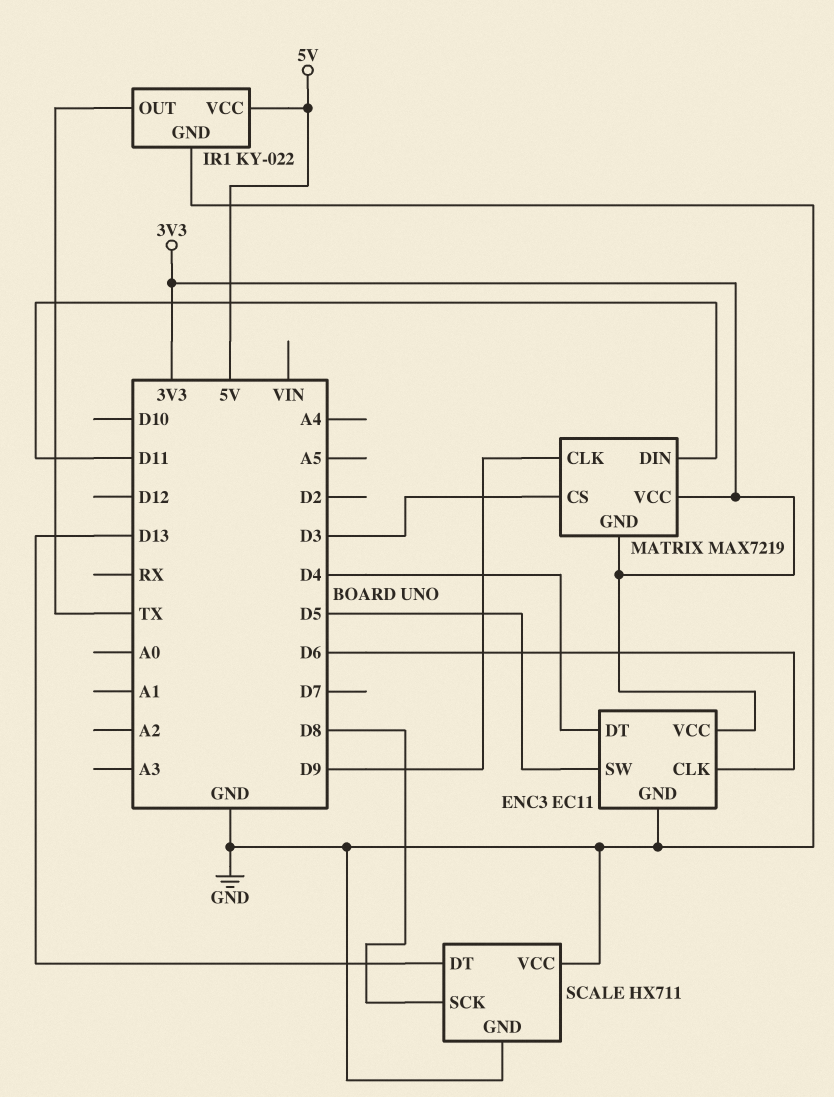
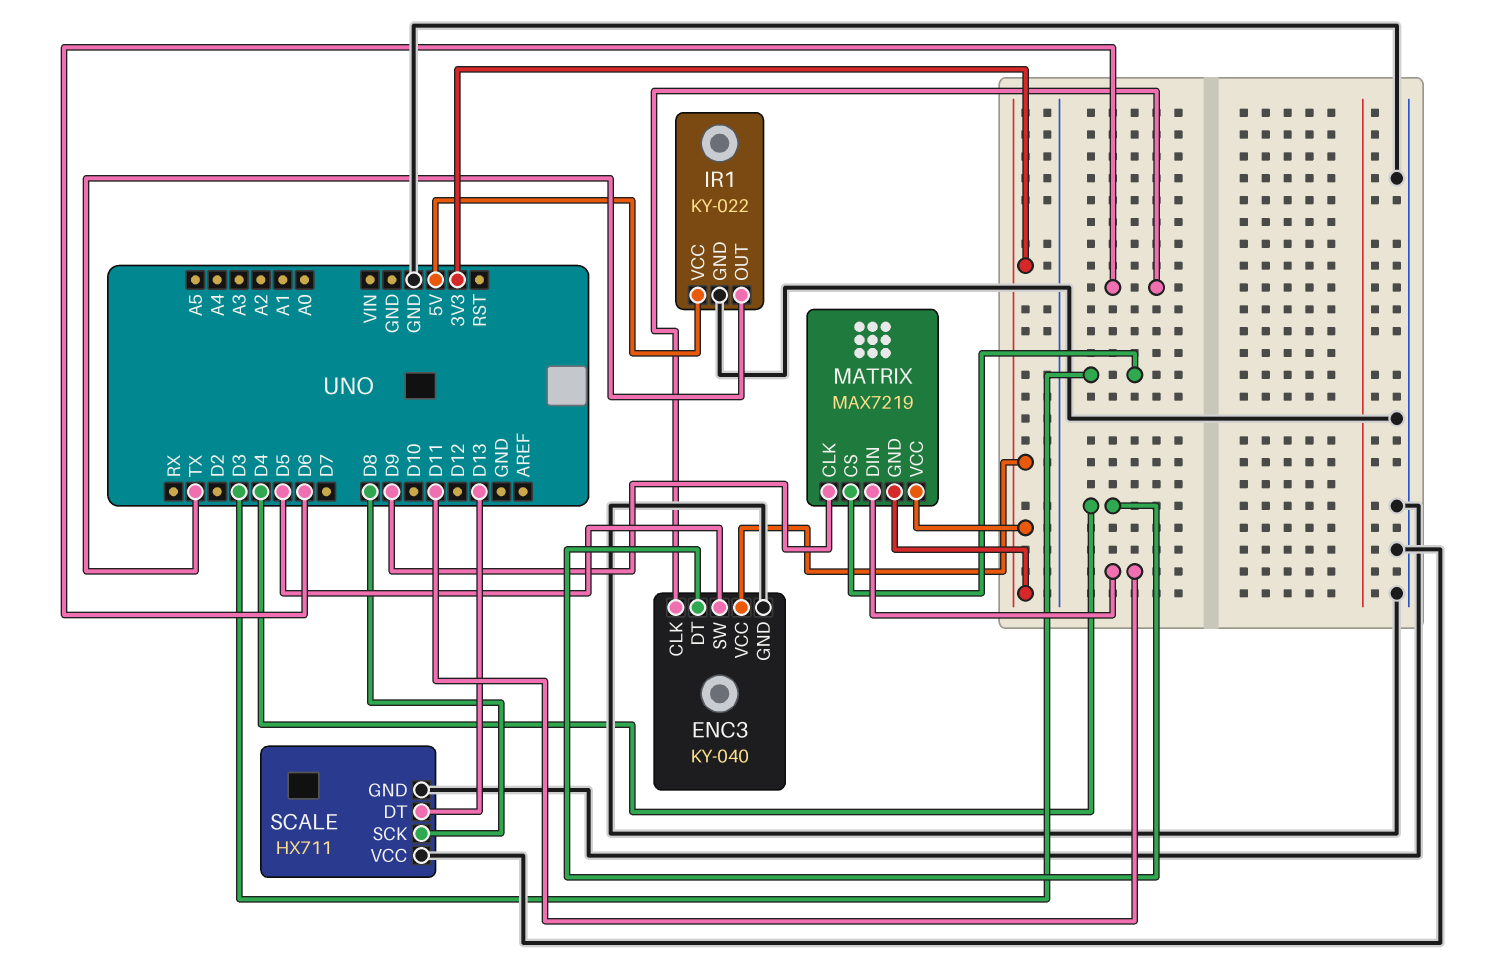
ENC3: EC11 -> KY-040

